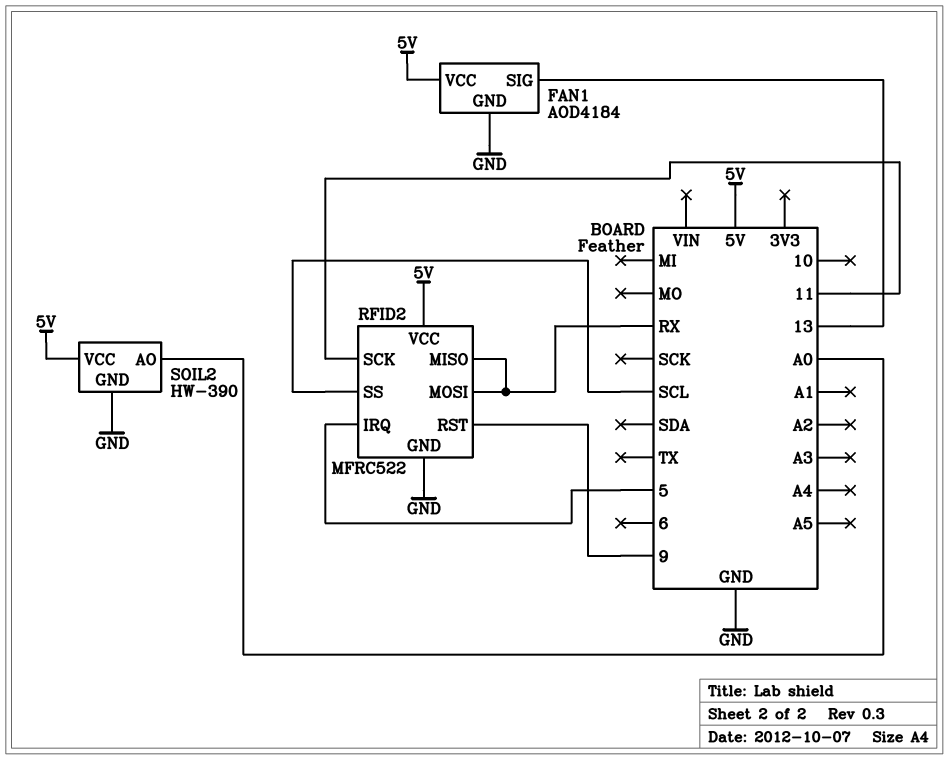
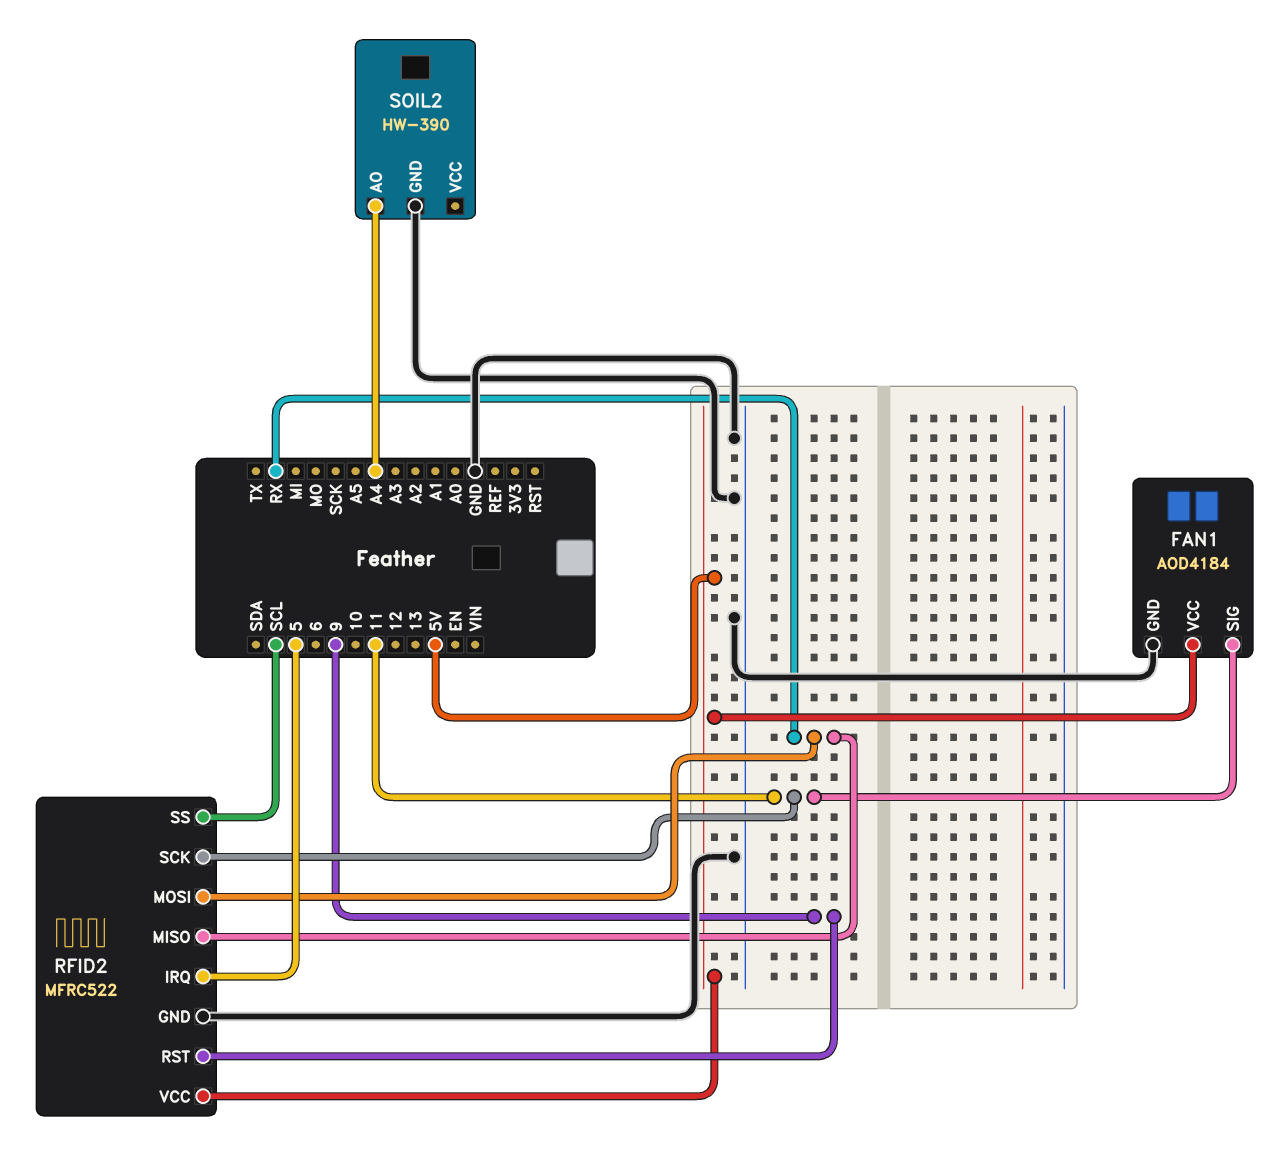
FAN1 pin SIG: 13 -> 11
SOIL2 pin AO: A0 -> A4
SOIL2 pin VCC: 5V -> none

